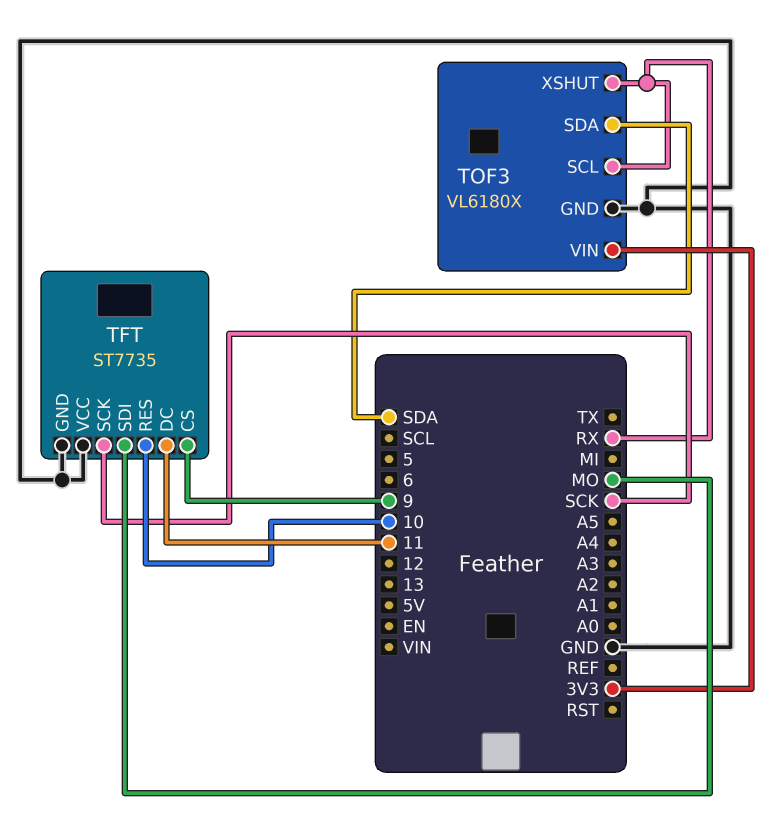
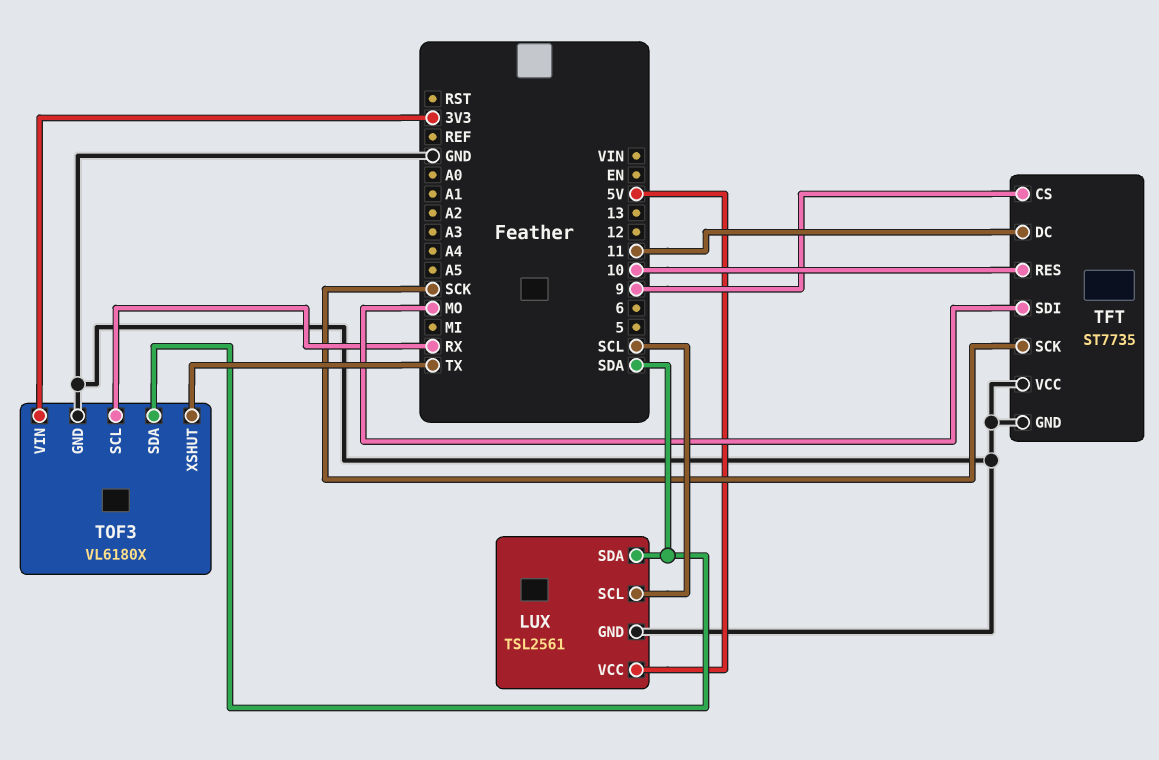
LUX: none -> TSL2561
LUX pin GND: none -> GND
LUX pin SCL: none -> SCL
LUX pin SDA: none -> SDA
LUX pin VCC: none -> 5V
TOF3 pin XSHUT: RX -> TX

